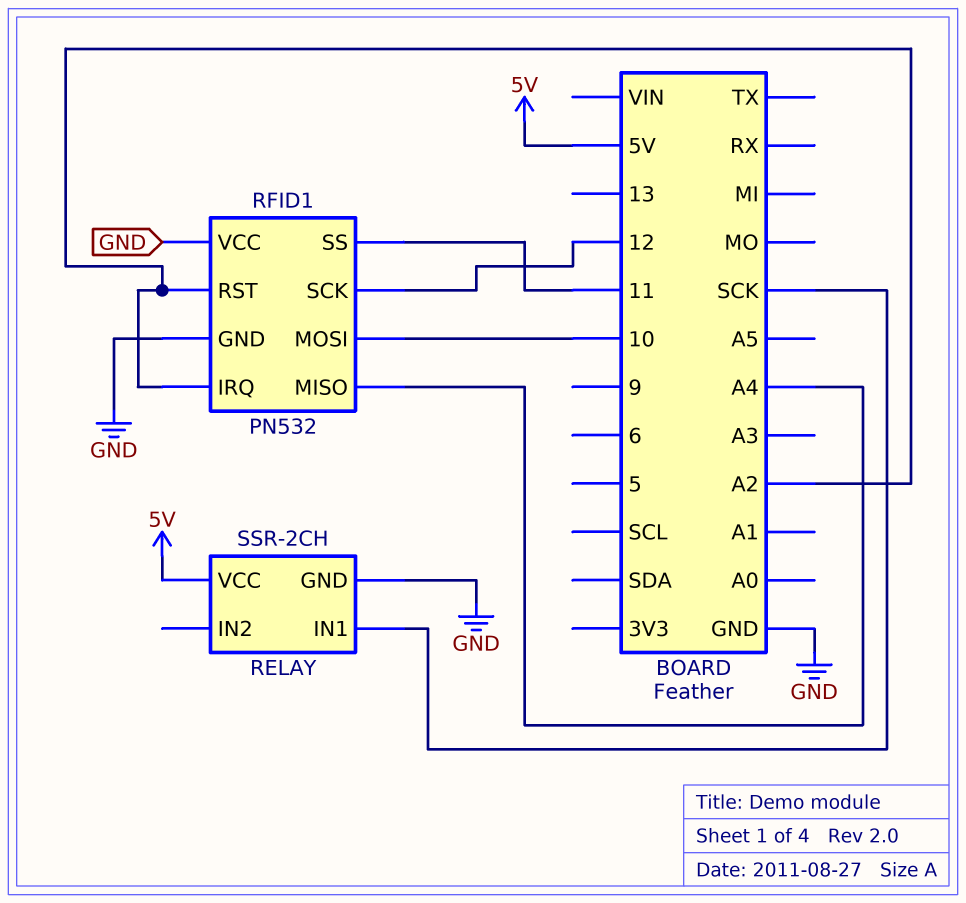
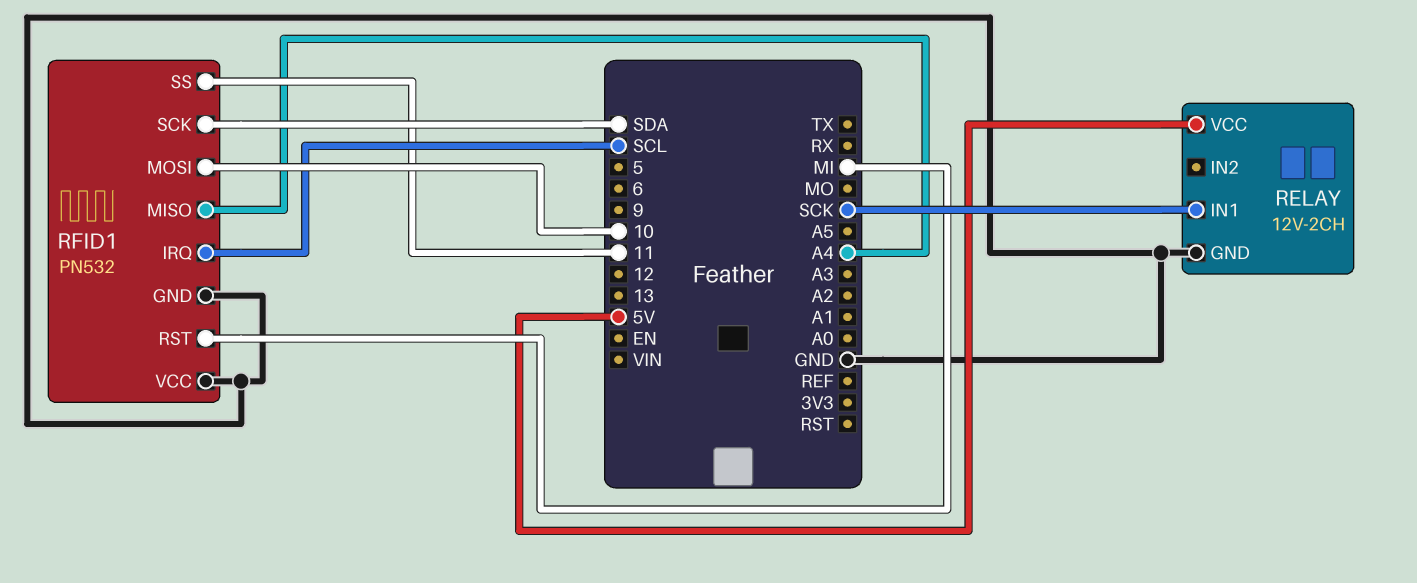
RELAY: SSR-2CH -> 12V-2CH
RFID1 pin IRQ: A2 -> SCL
RFID1 pin RST: A2 -> MI
RFID1 pin SCK: 12 -> SDA

